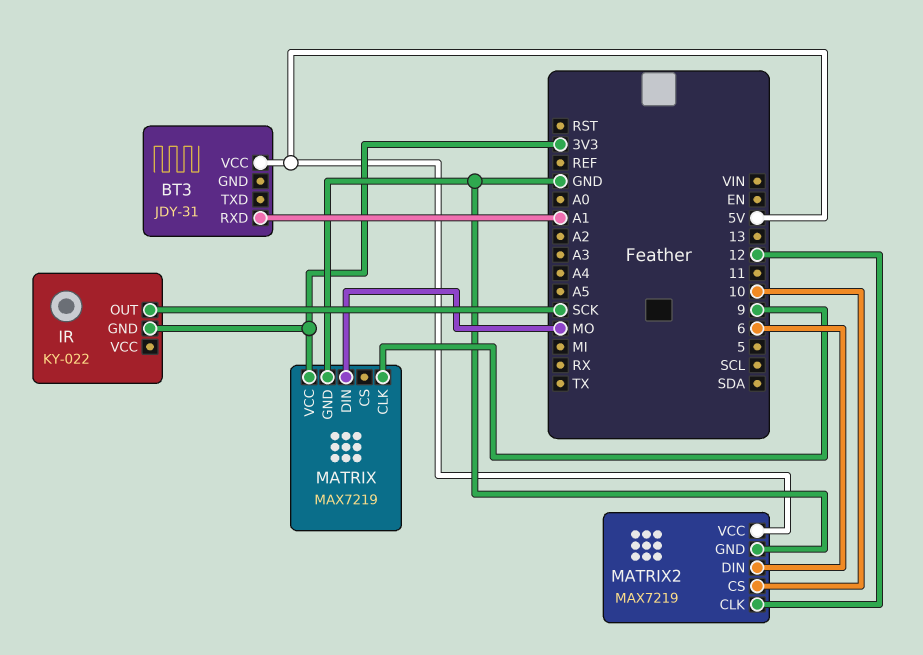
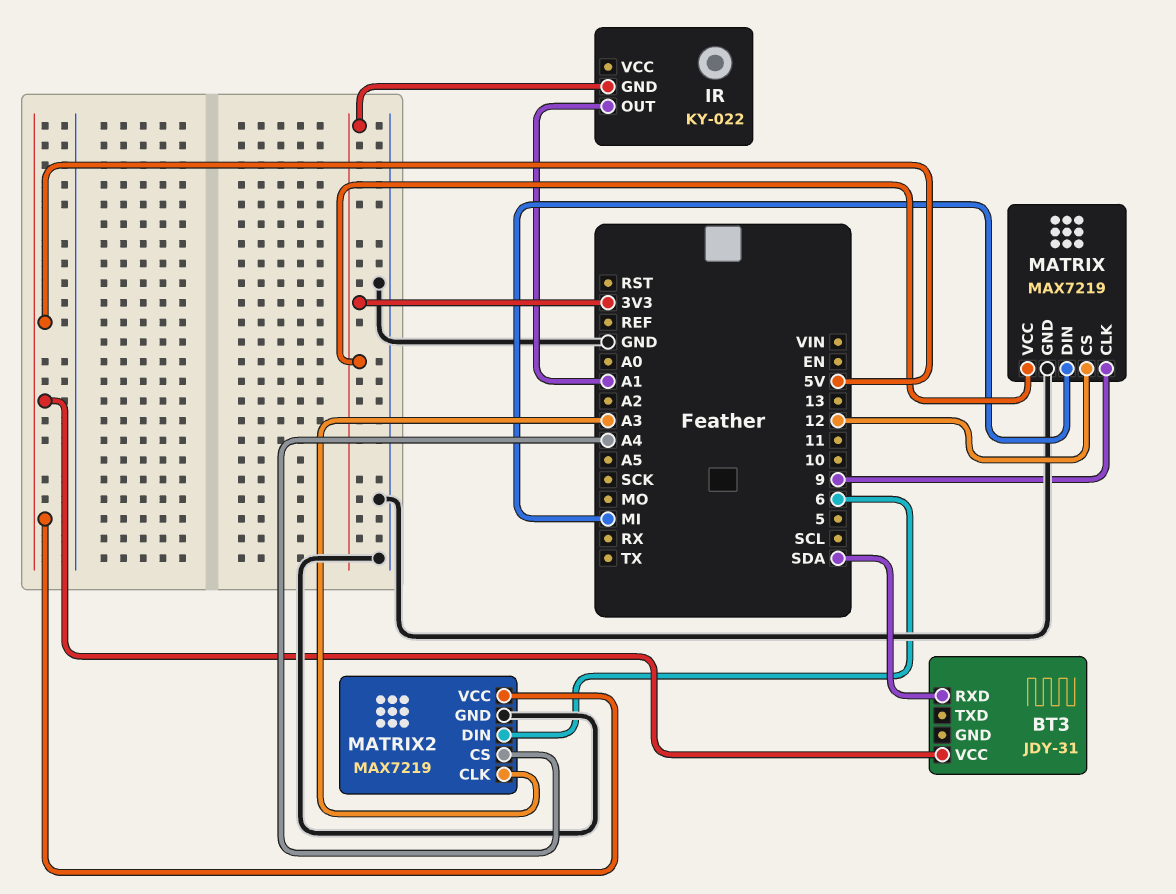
BT3 pin RXD: A1 -> SDA
IR pin OUT: SCK -> A1
MATRIX pin CS: none -> 12
MATRIX pin DIN: MO -> MI
MATRIX2 pin CLK: 12 -> A3
MATRIX2 pin CS: 10 -> A4

